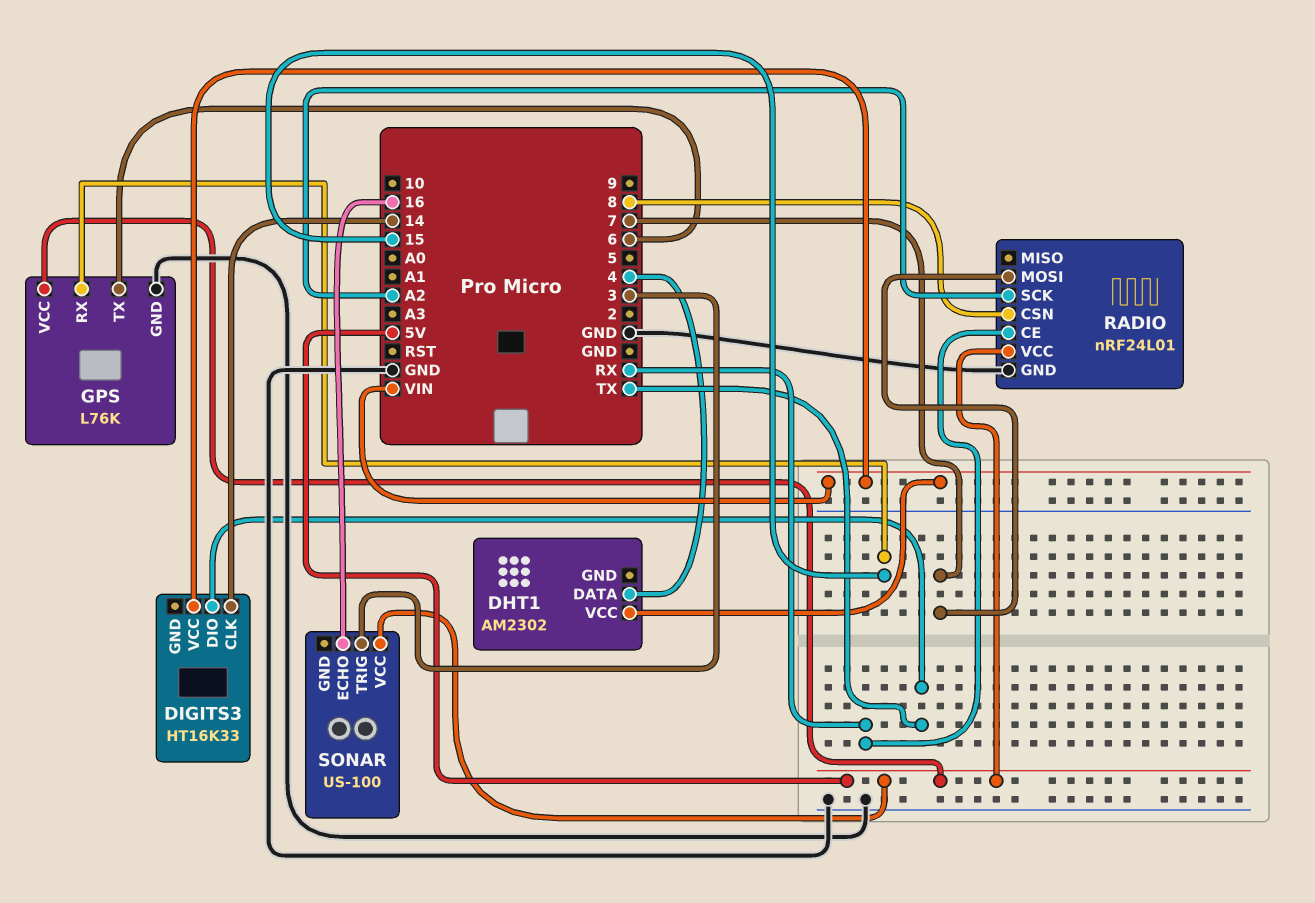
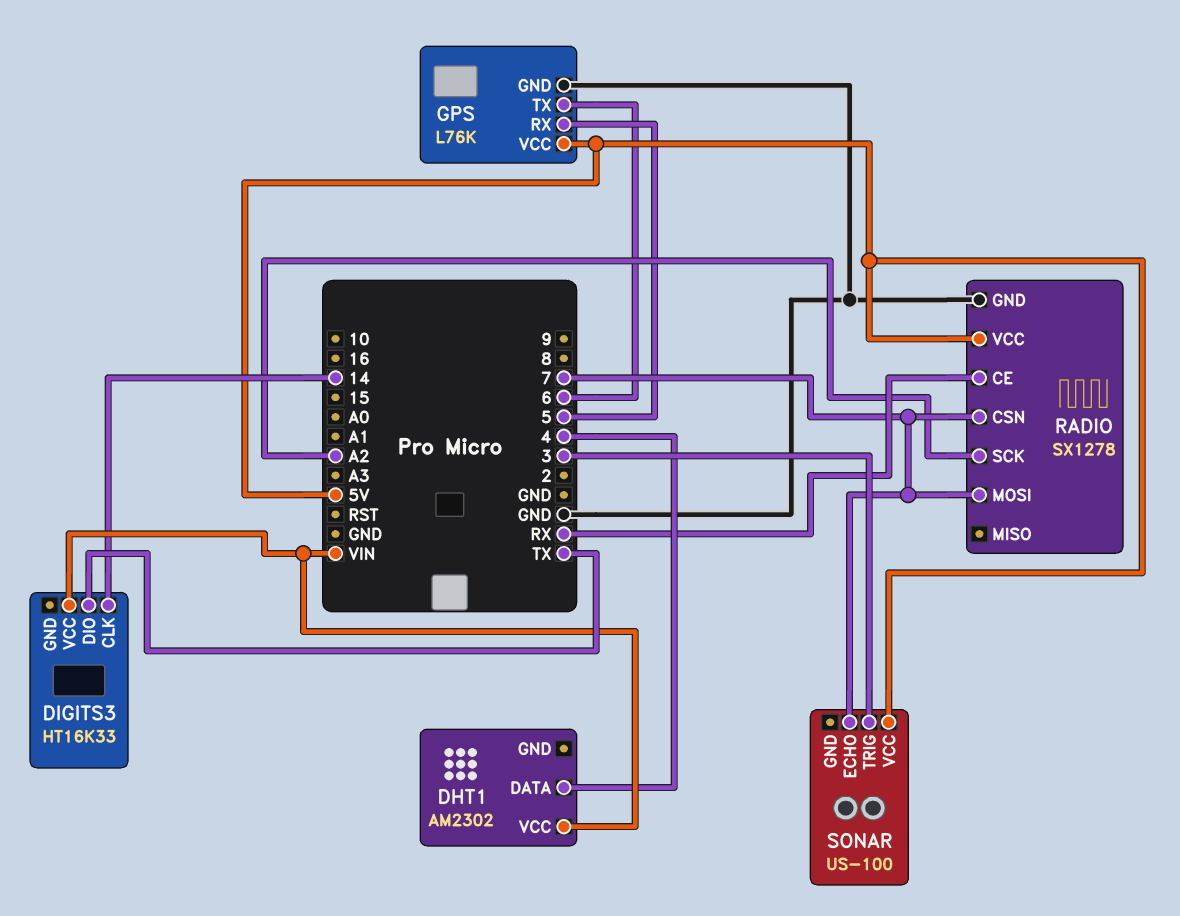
GPS pin RX: 15 -> 5
RADIO: nRF24L01 -> SX1278
RADIO pin CSN: 8 -> 7
SONAR pin ECHO: 16 -> 7

